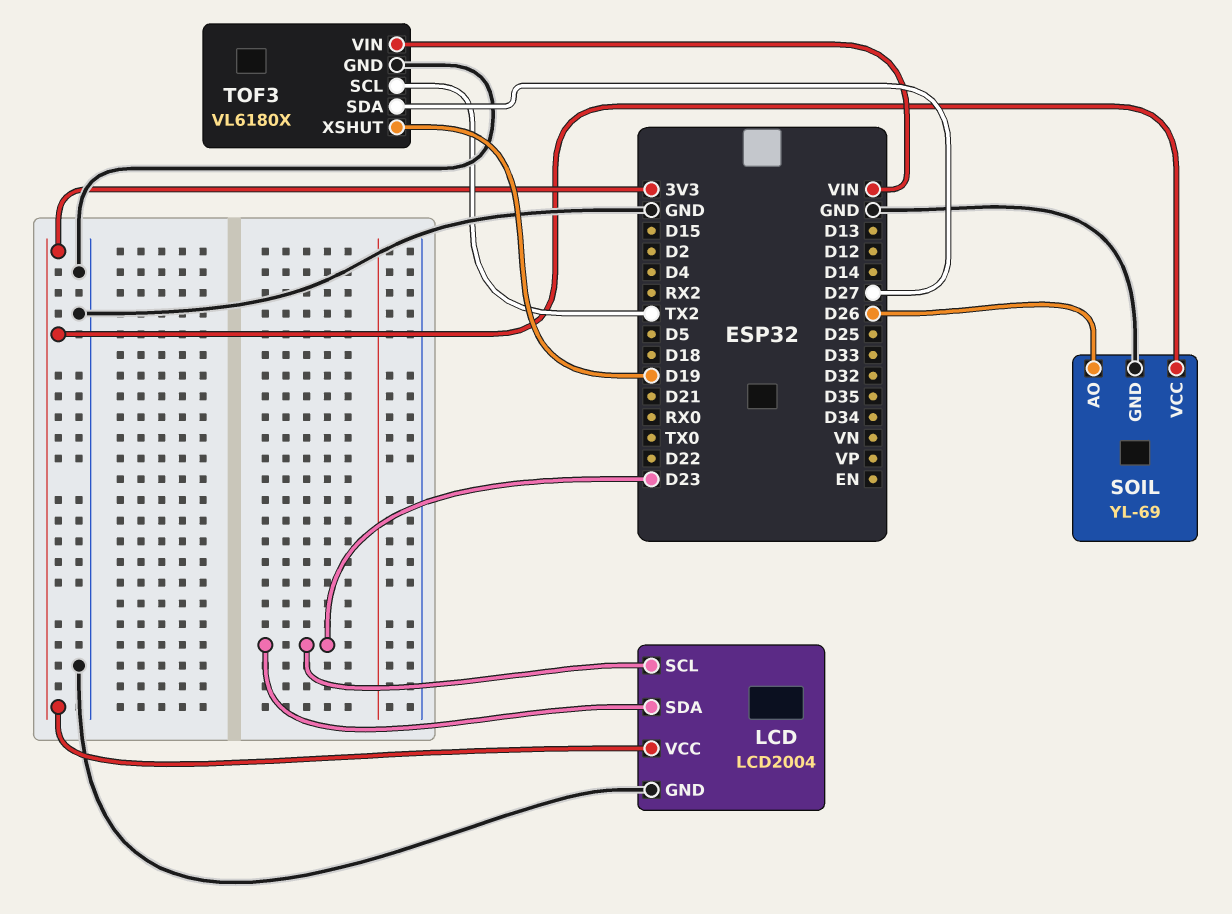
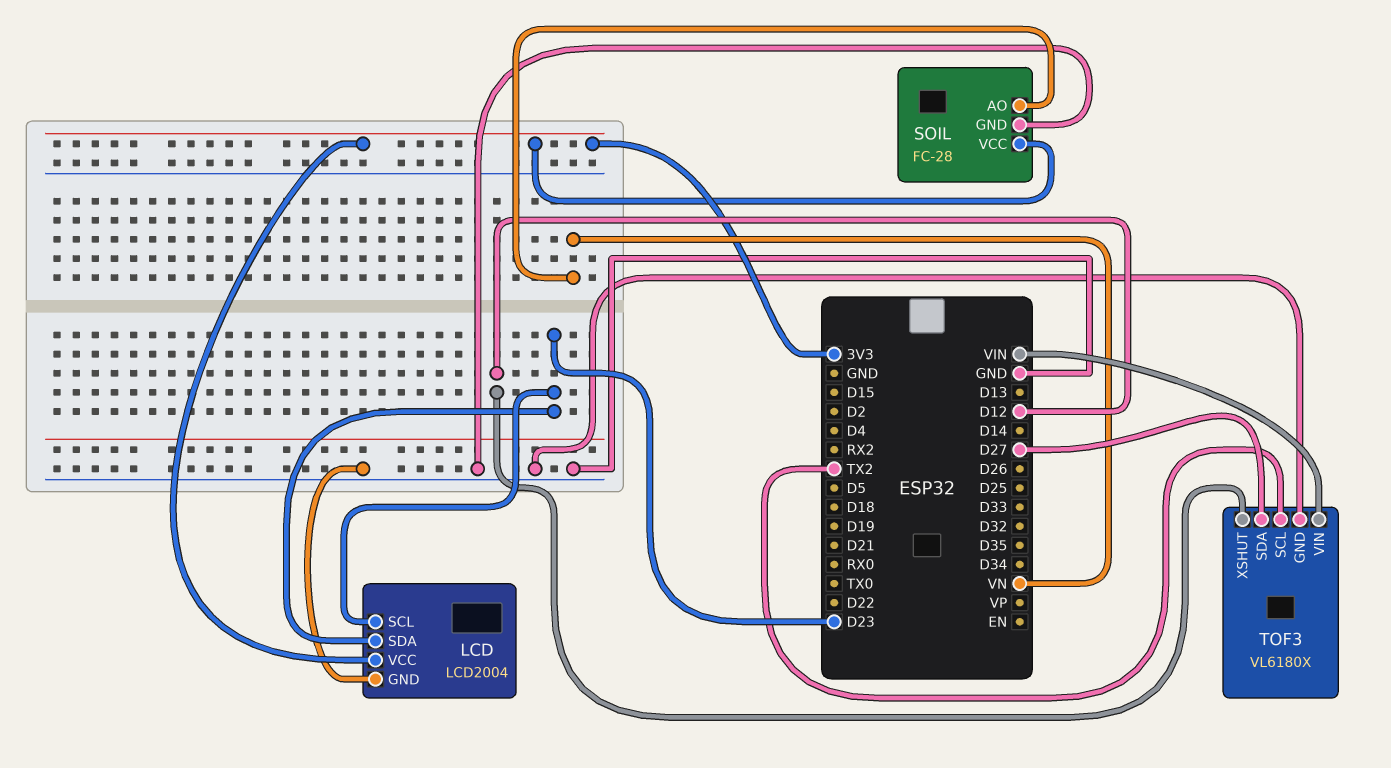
SOIL: YL-69 -> FC-28
SOIL pin AO: D26 -> VN
TOF3 pin XSHUT: D19 -> D12

